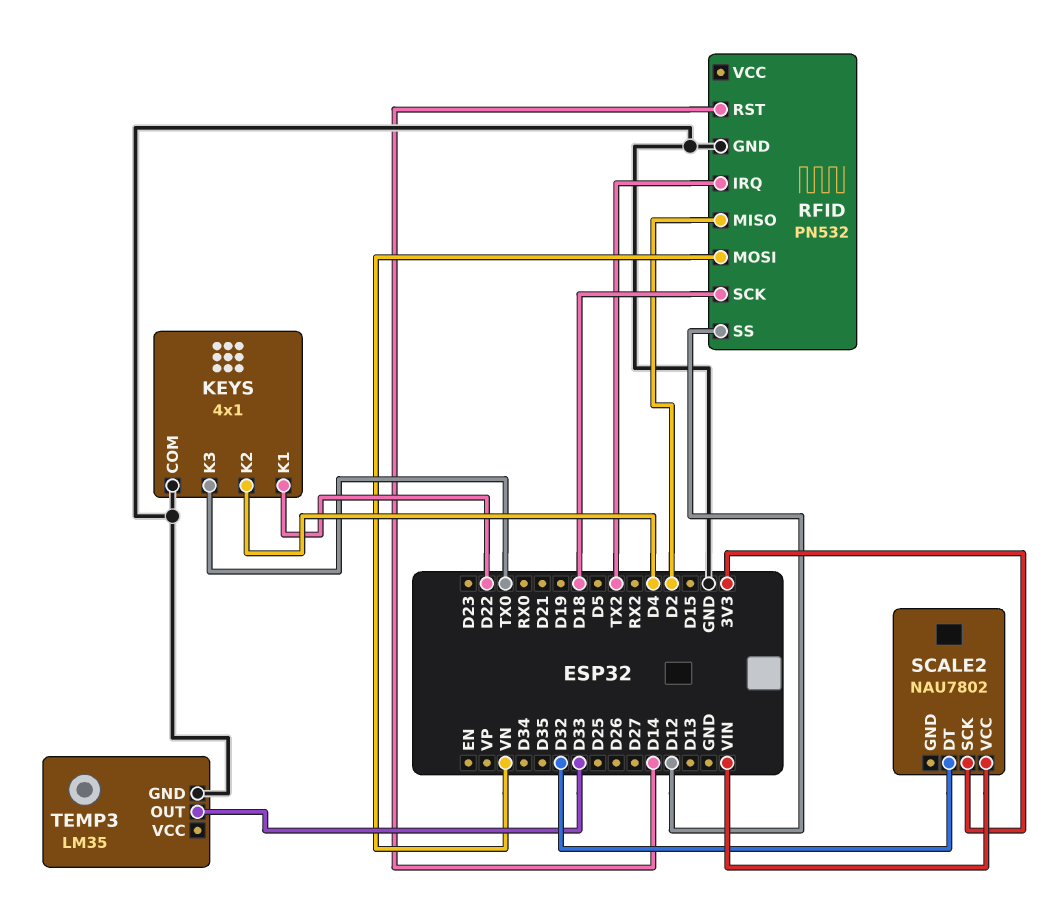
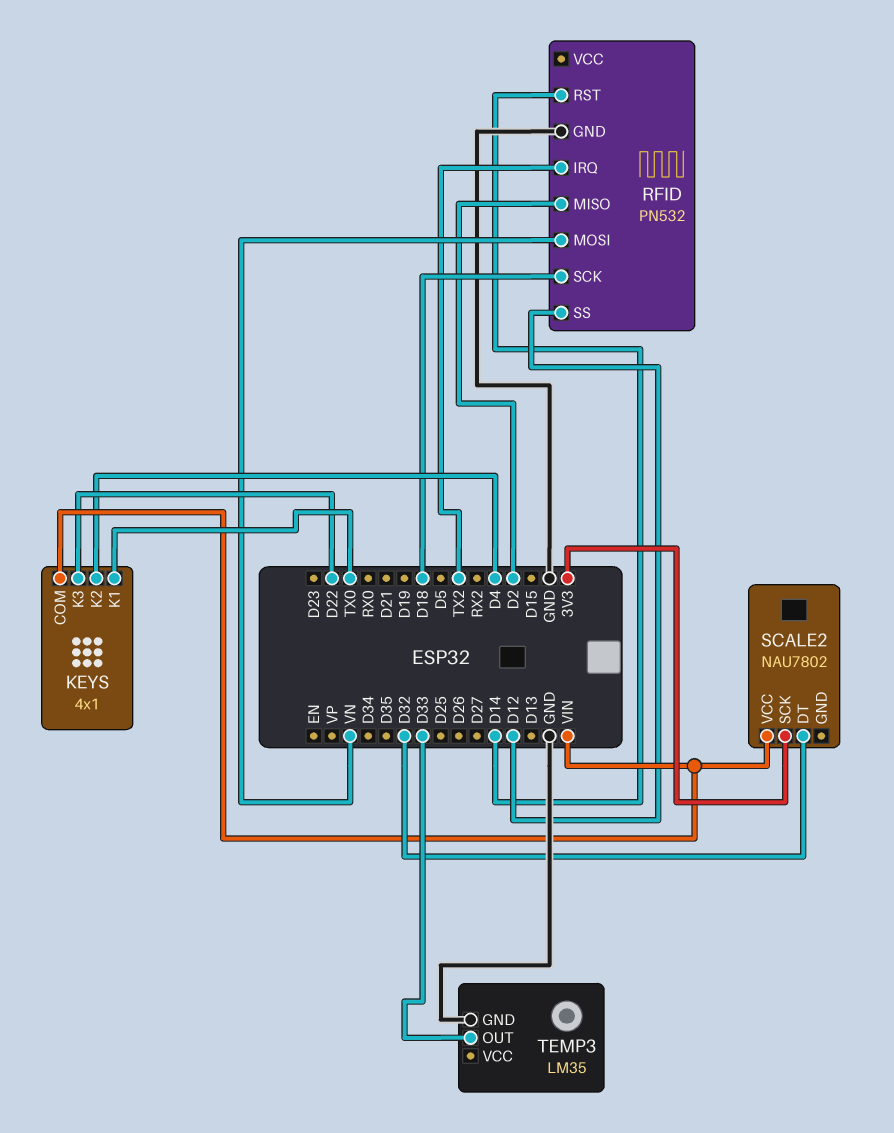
KEYS pin COM: GND -> VIN
KEYS pin K1: D22 -> TX0
KEYS pin K3: TX0 -> D22

